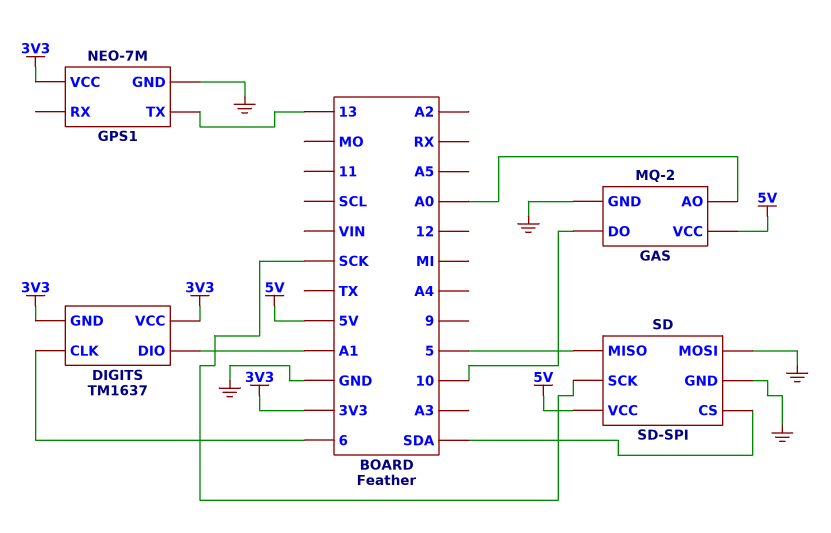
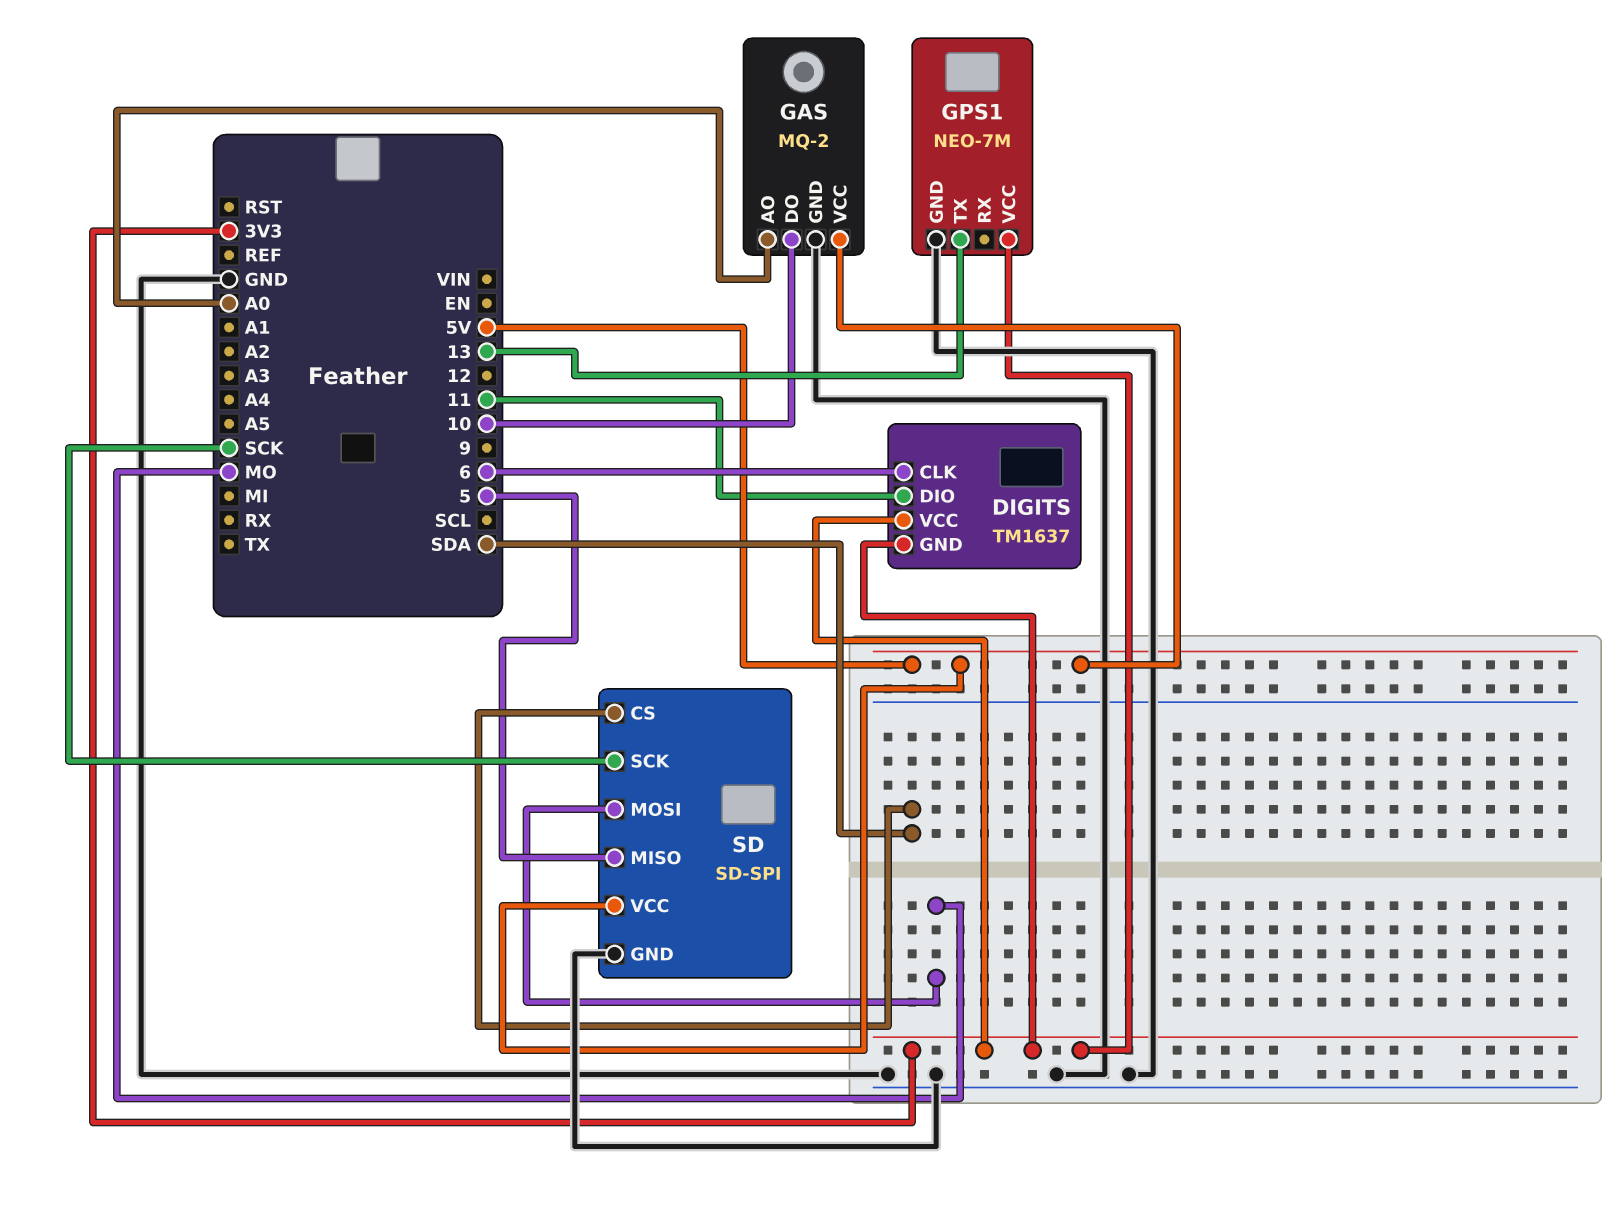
DIGITS pin DIO: A1 -> 11
SD pin MOSI: GND -> MO

